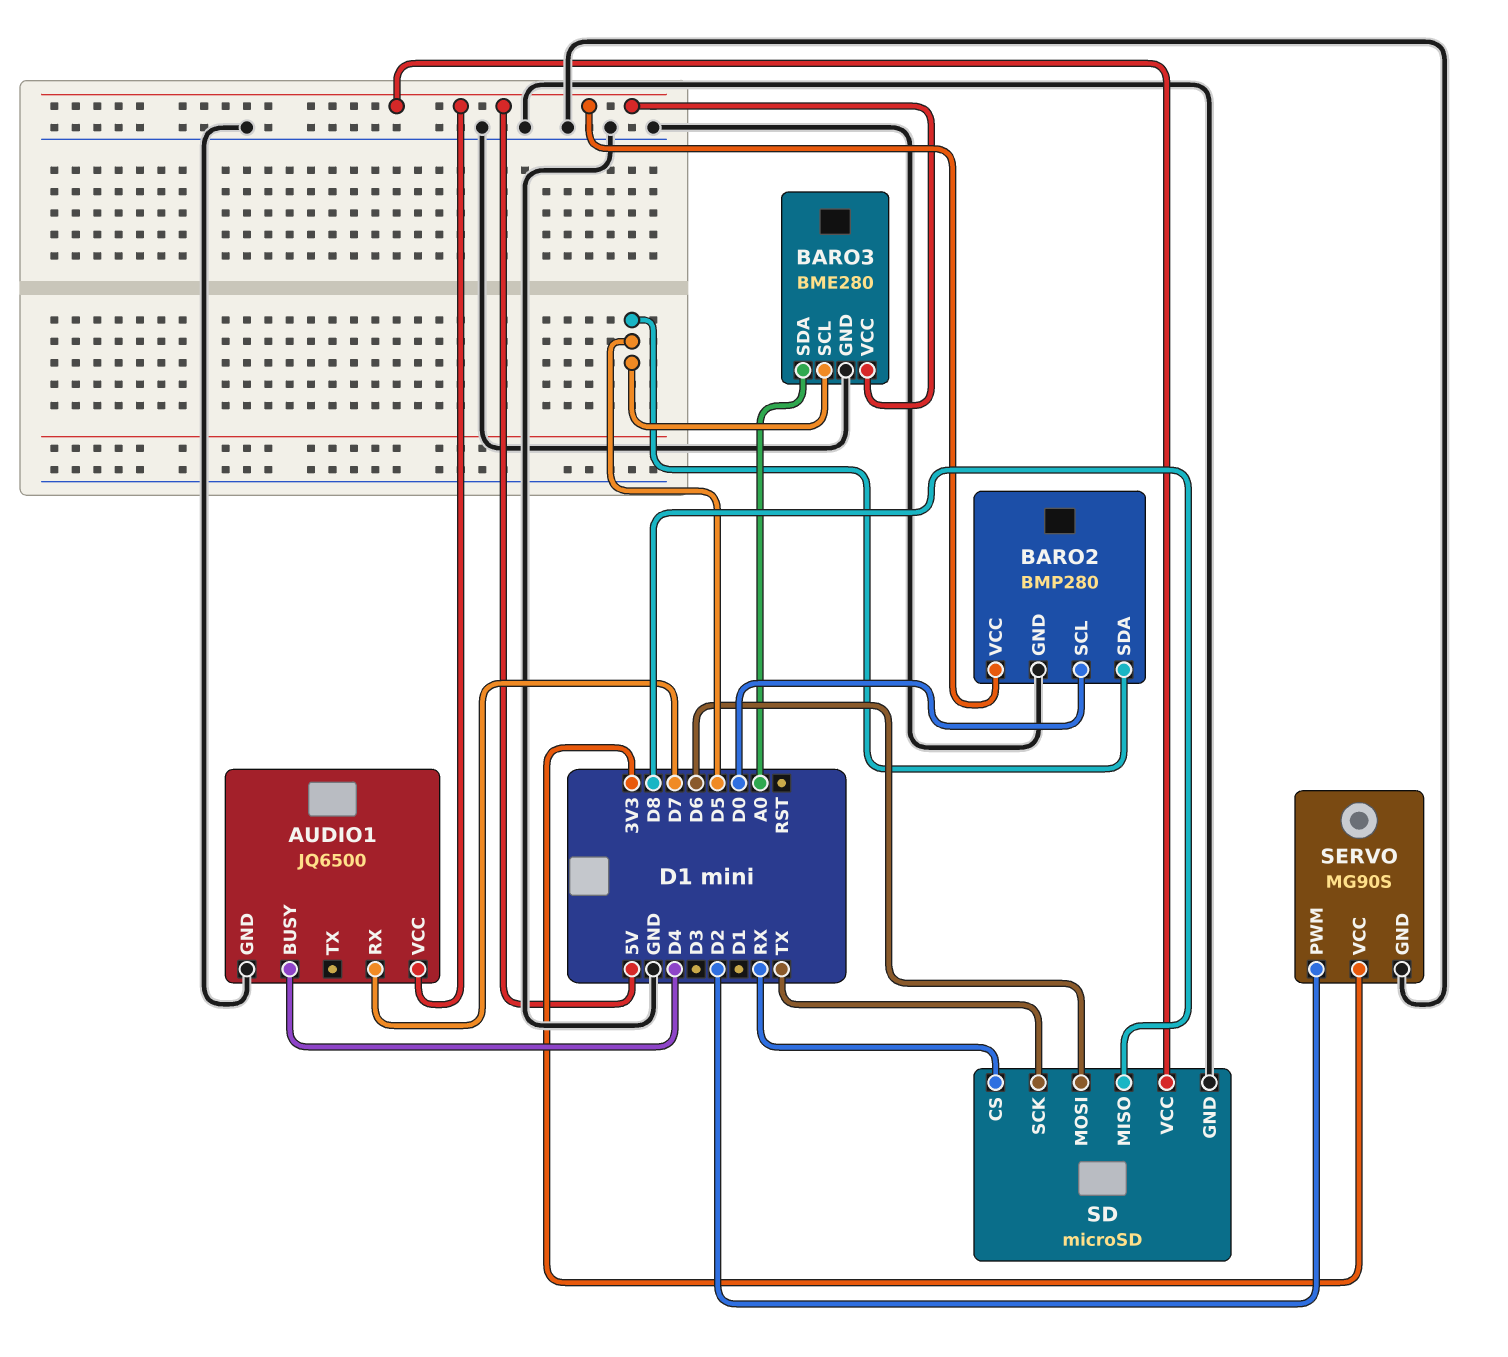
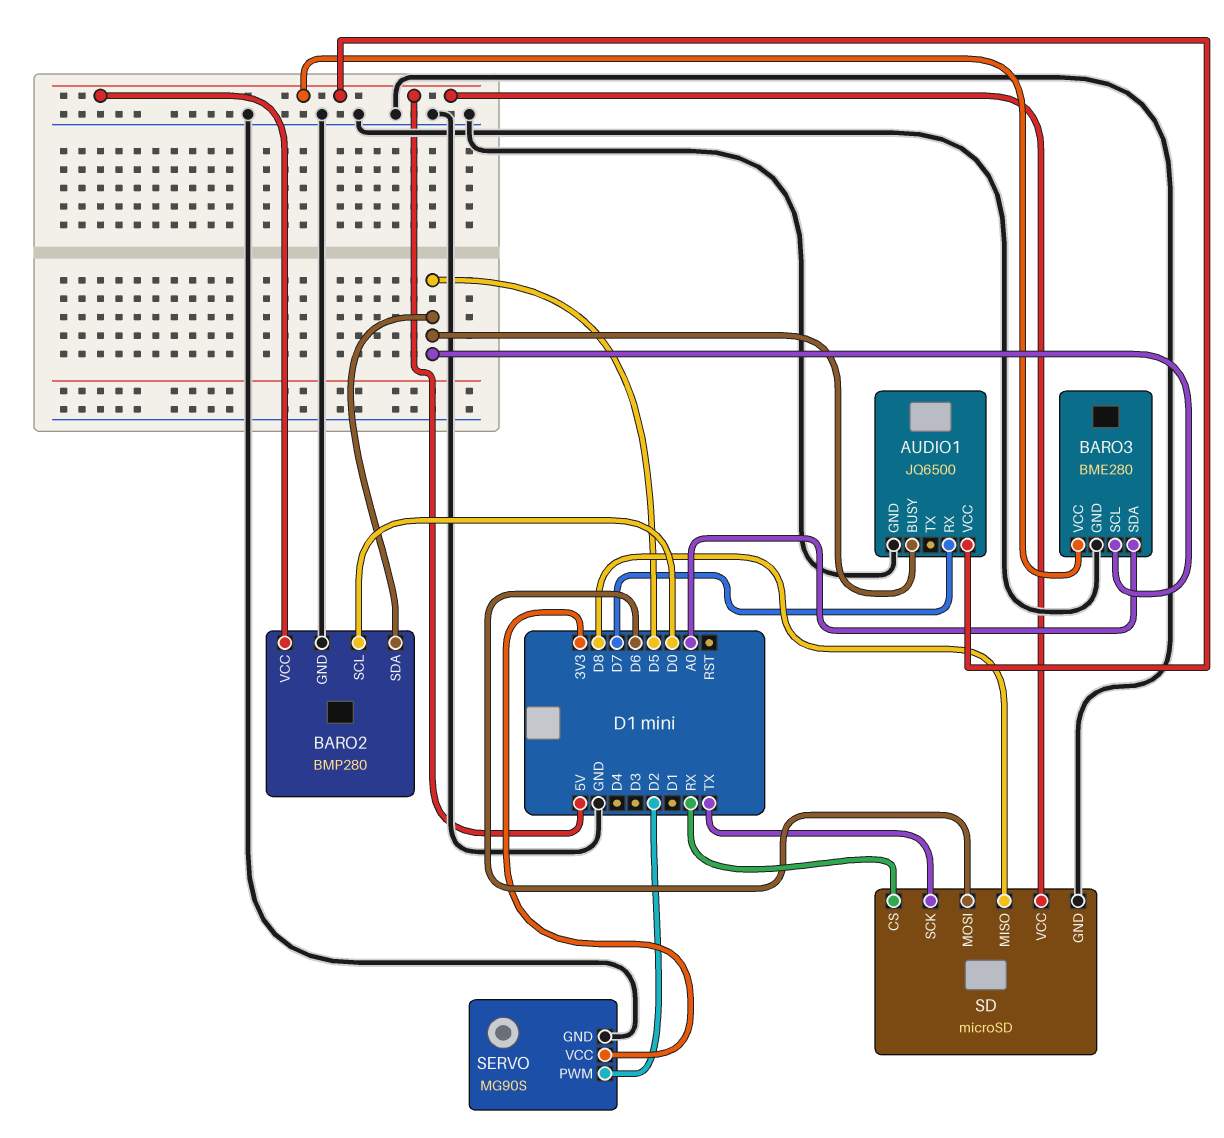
AUDIO1 pin BUSY: D4 -> D5

